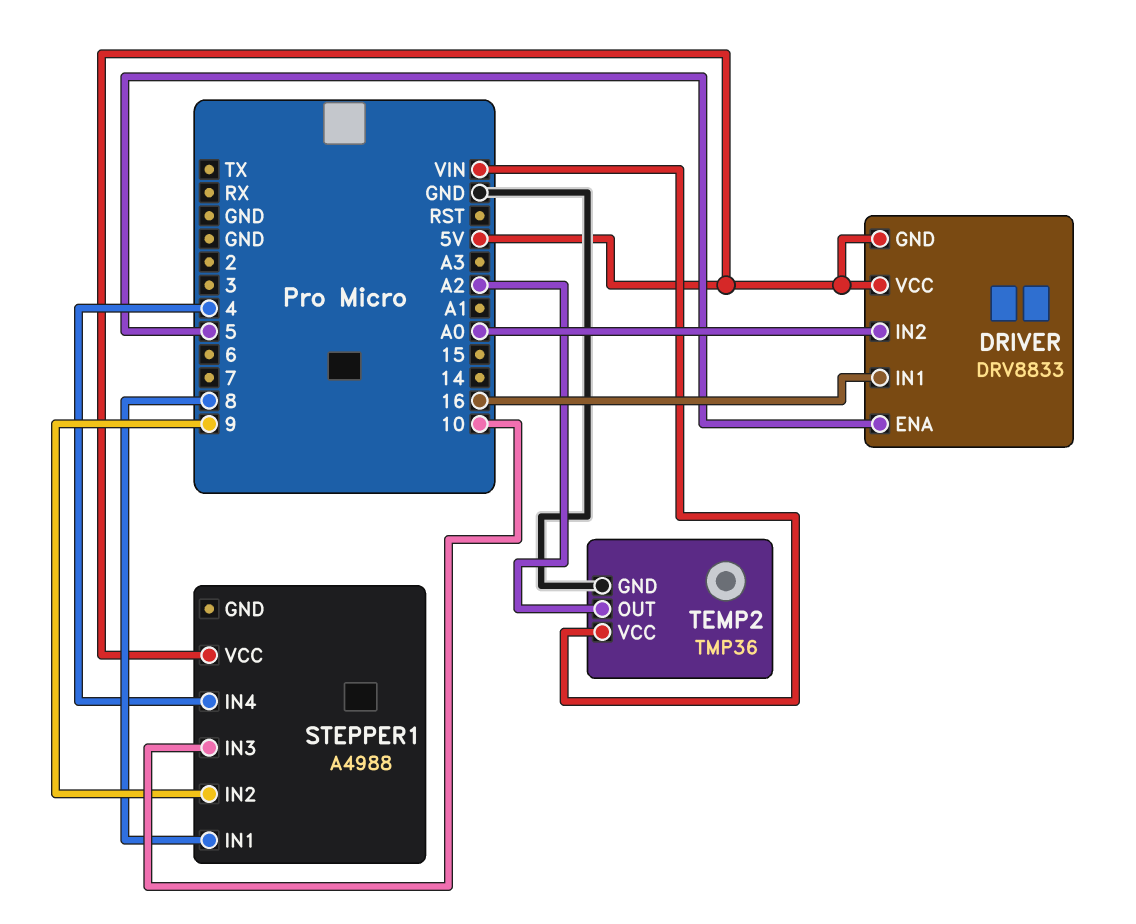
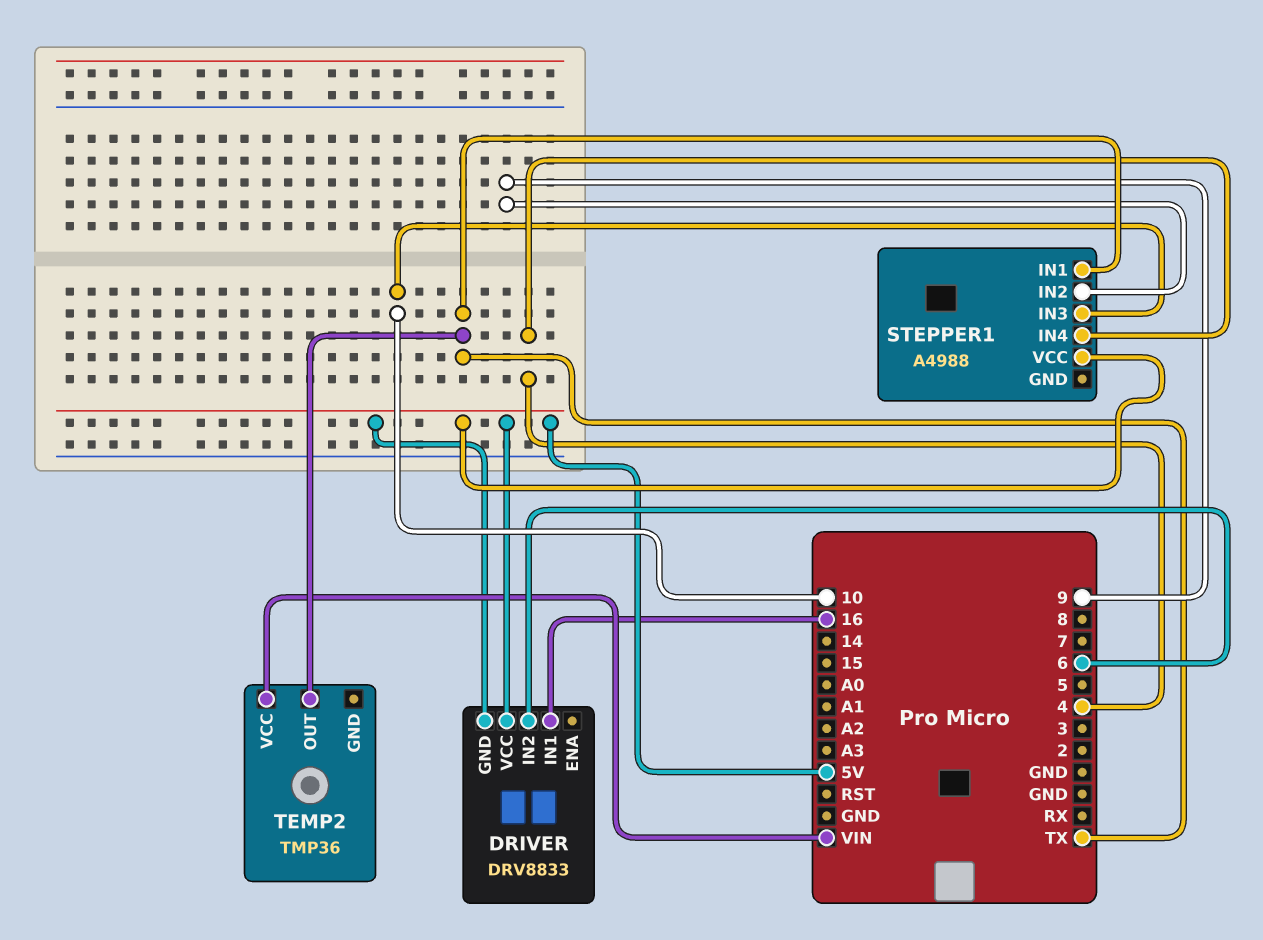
DRIVER pin ENA: 5 -> none
DRIVER pin IN2: A0 -> 6
STEPPER1 pin IN1: 8 -> TX
TEMP2 pin GND: GND -> none
TEMP2 pin OUT: A2 -> TX

